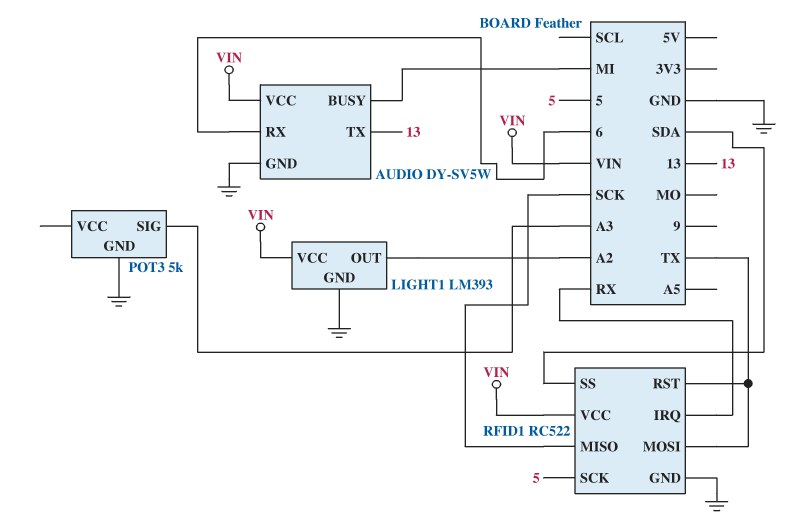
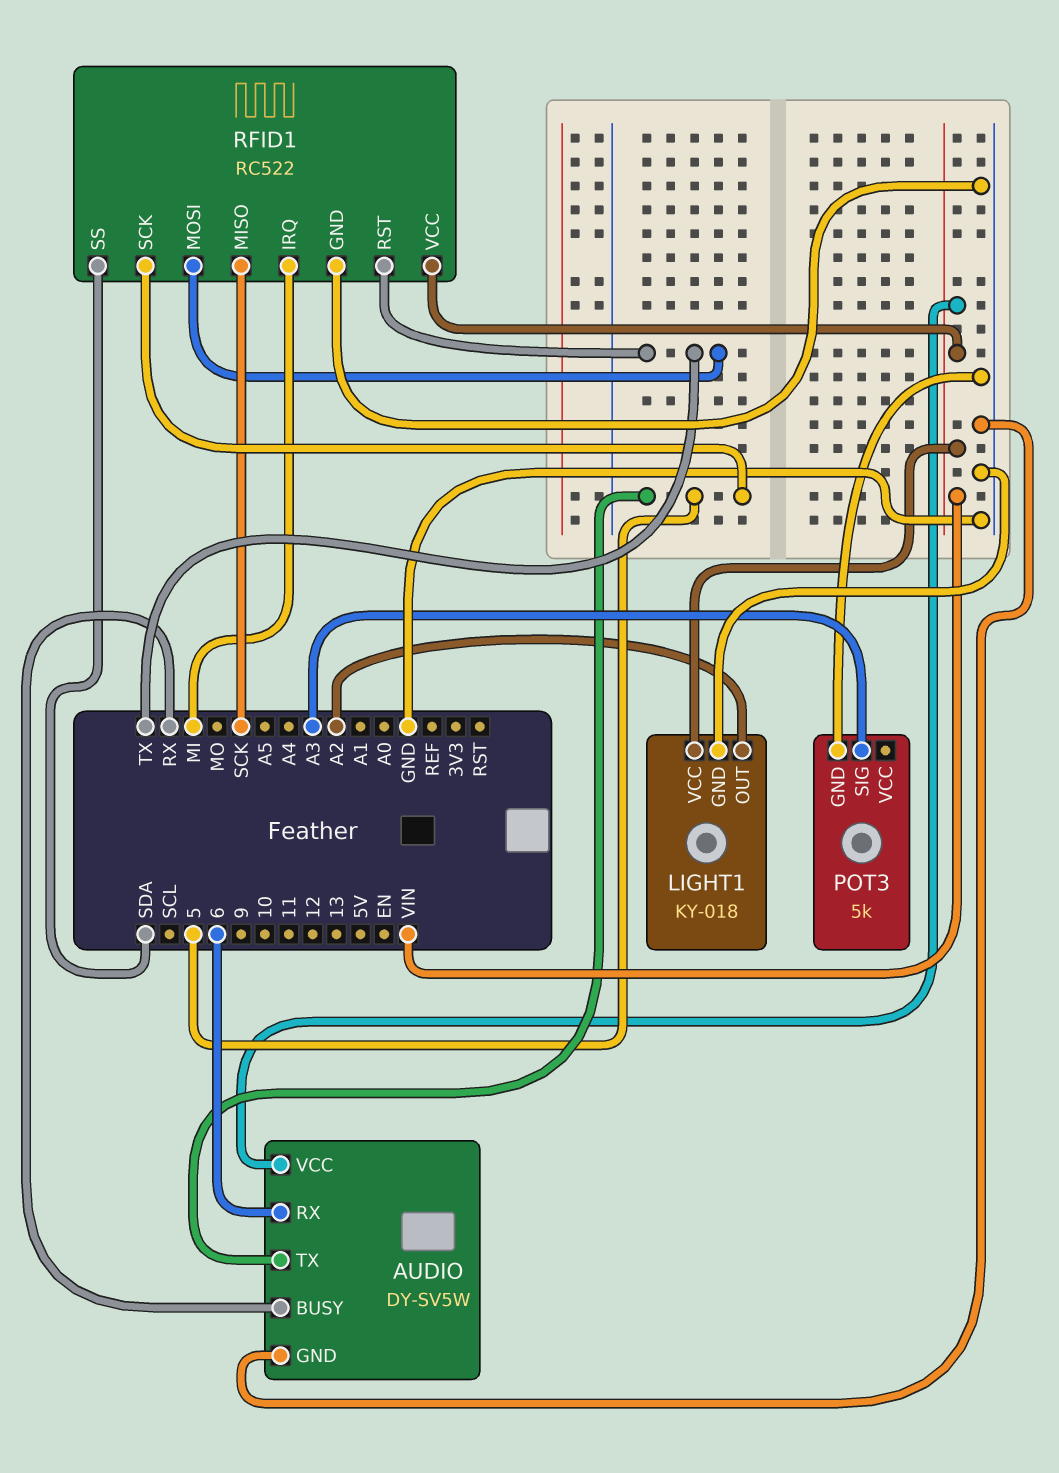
AUDIO pin BUSY: MI -> RX
AUDIO pin TX: 13 -> 5
LIGHT1: LM393 -> KY-018
RFID1 pin IRQ: RX -> MI

